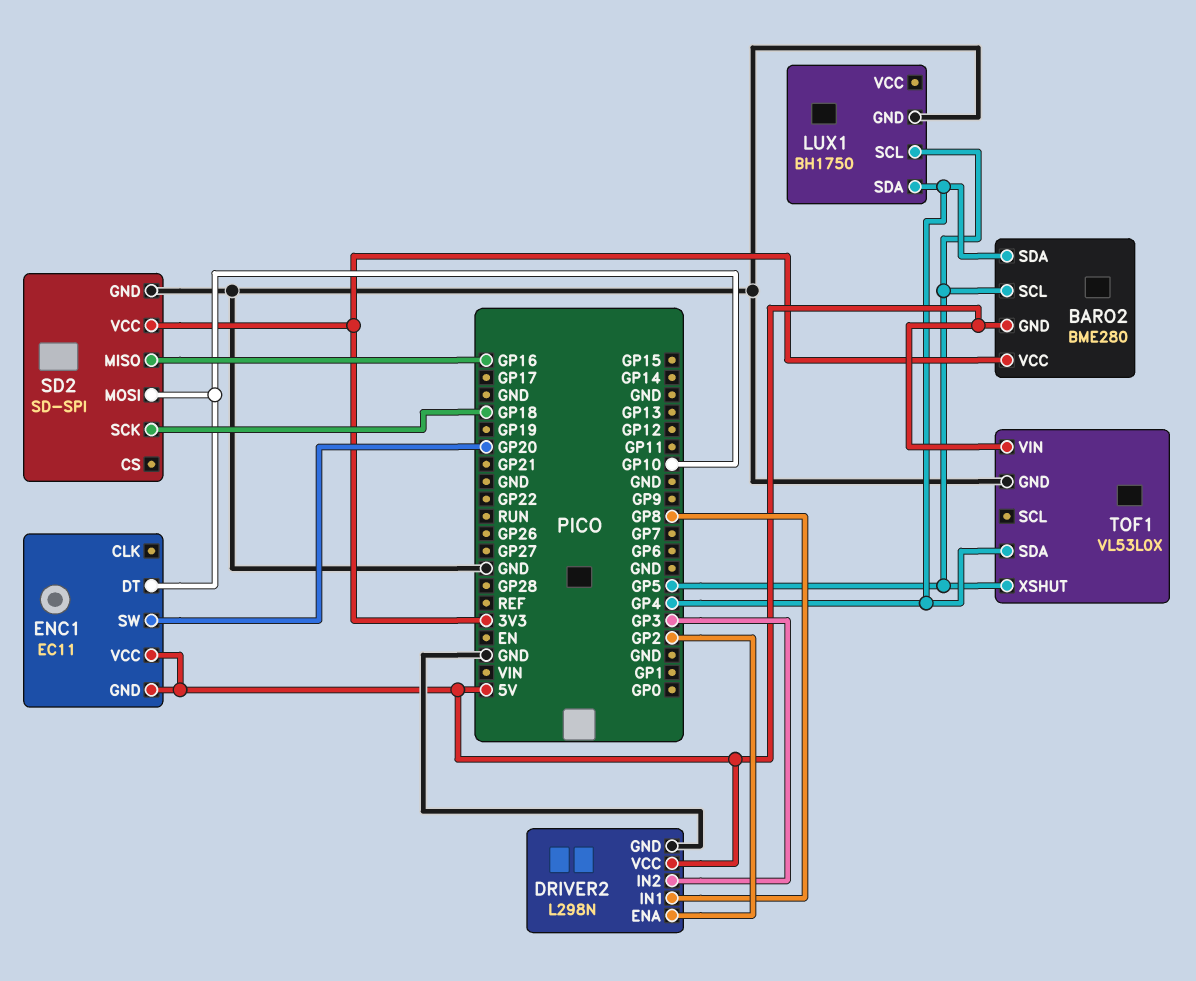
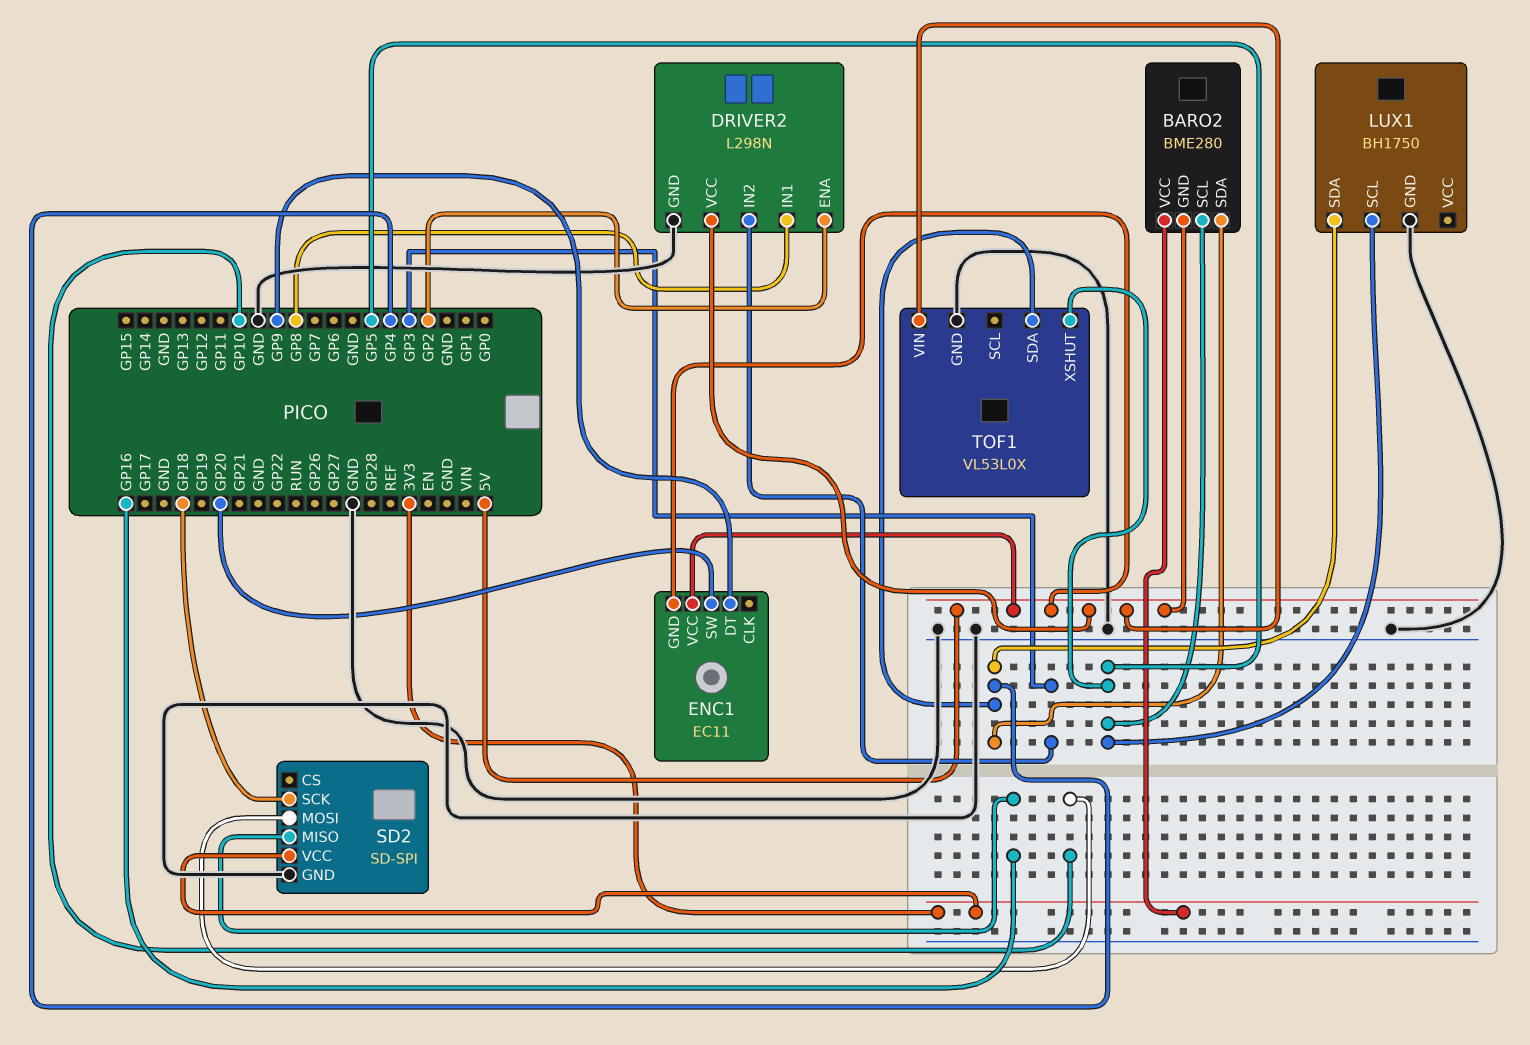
ENC1 pin DT: GP10 -> GP9

